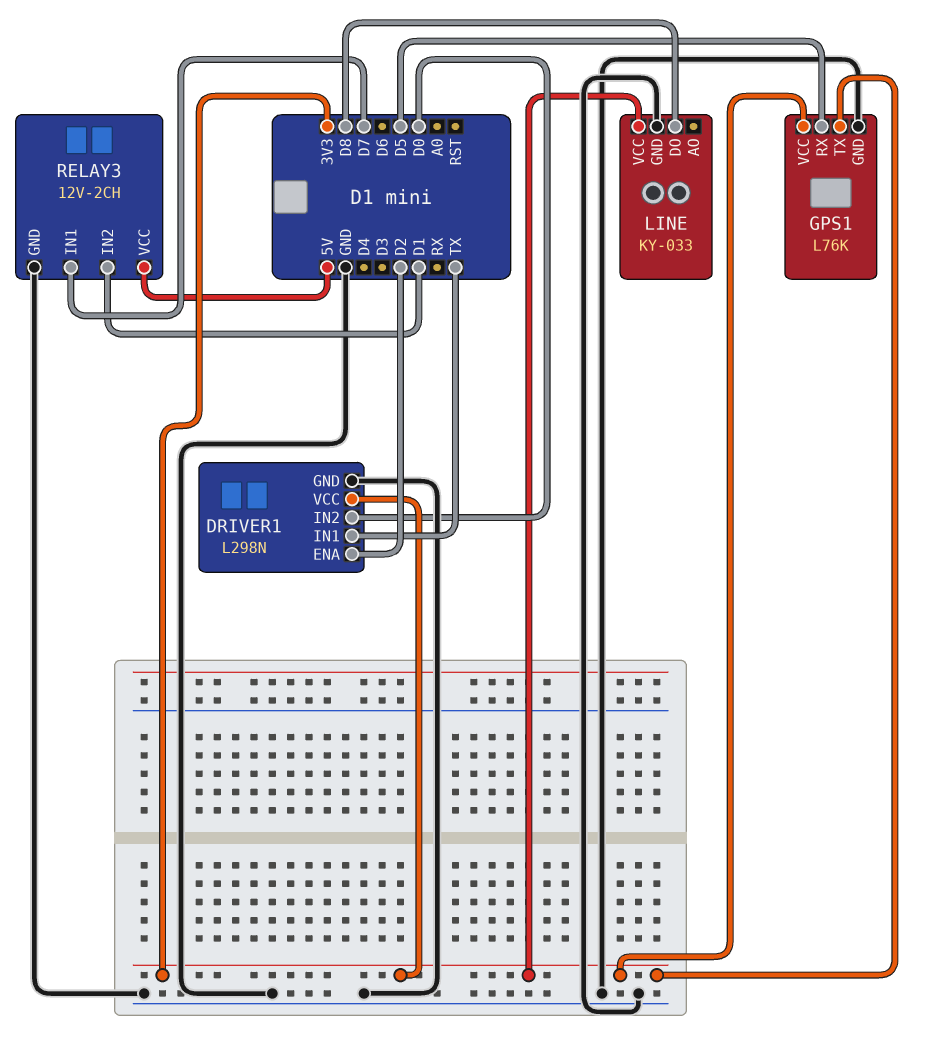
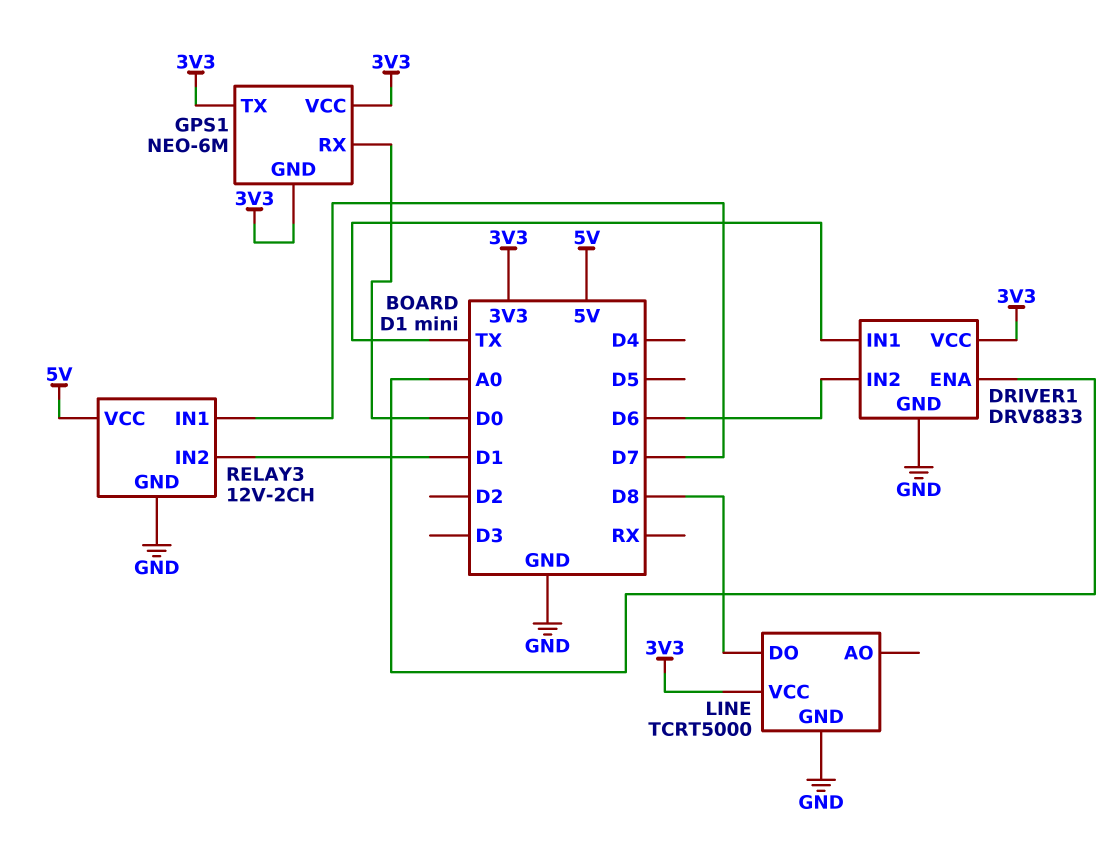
DRIVER1: L298N -> DRV8833
DRIVER1 pin ENA: D2 -> A0
DRIVER1 pin IN2: D0 -> D6
GPS1: L76K -> NEO-6M
GPS1 pin GND: GND -> 3V3
GPS1 pin RX: D5 -> D0
LINE: KY-033 -> TCRT5000

